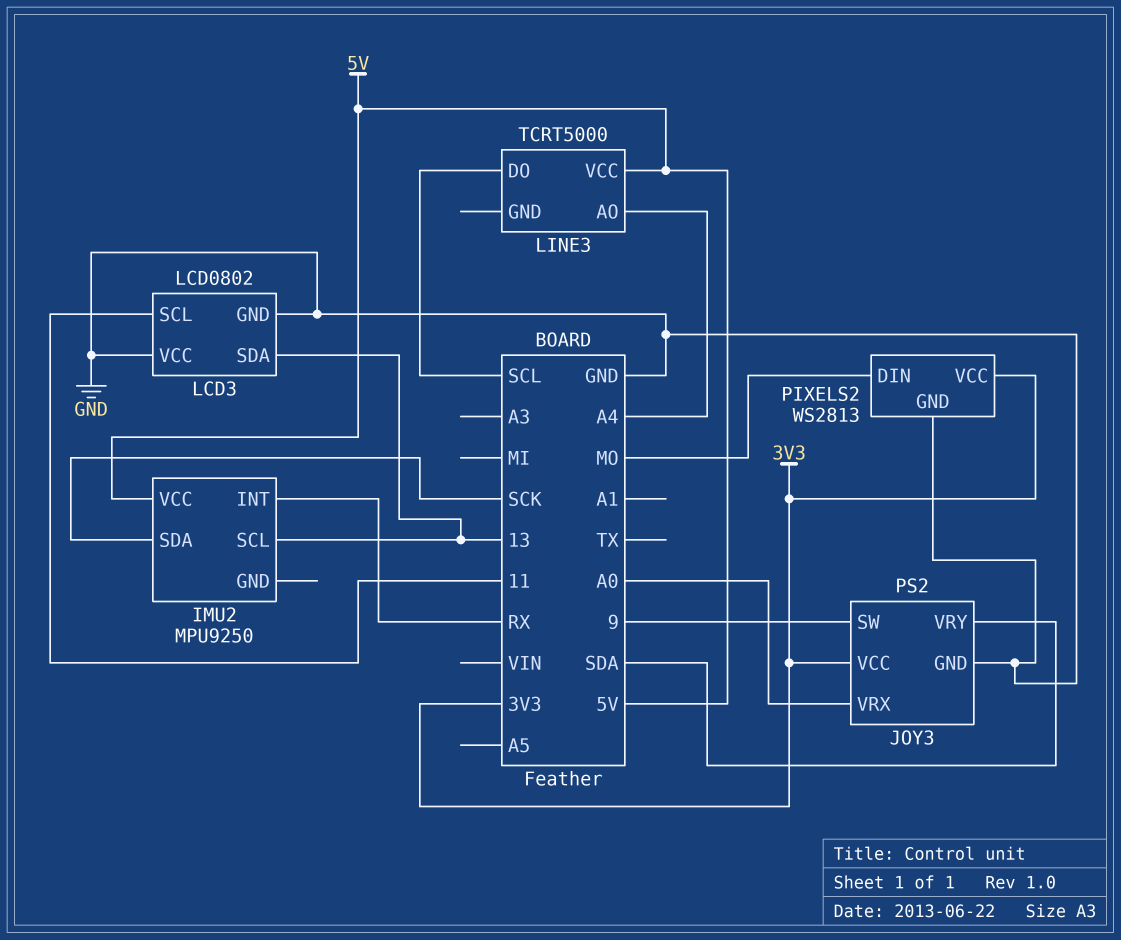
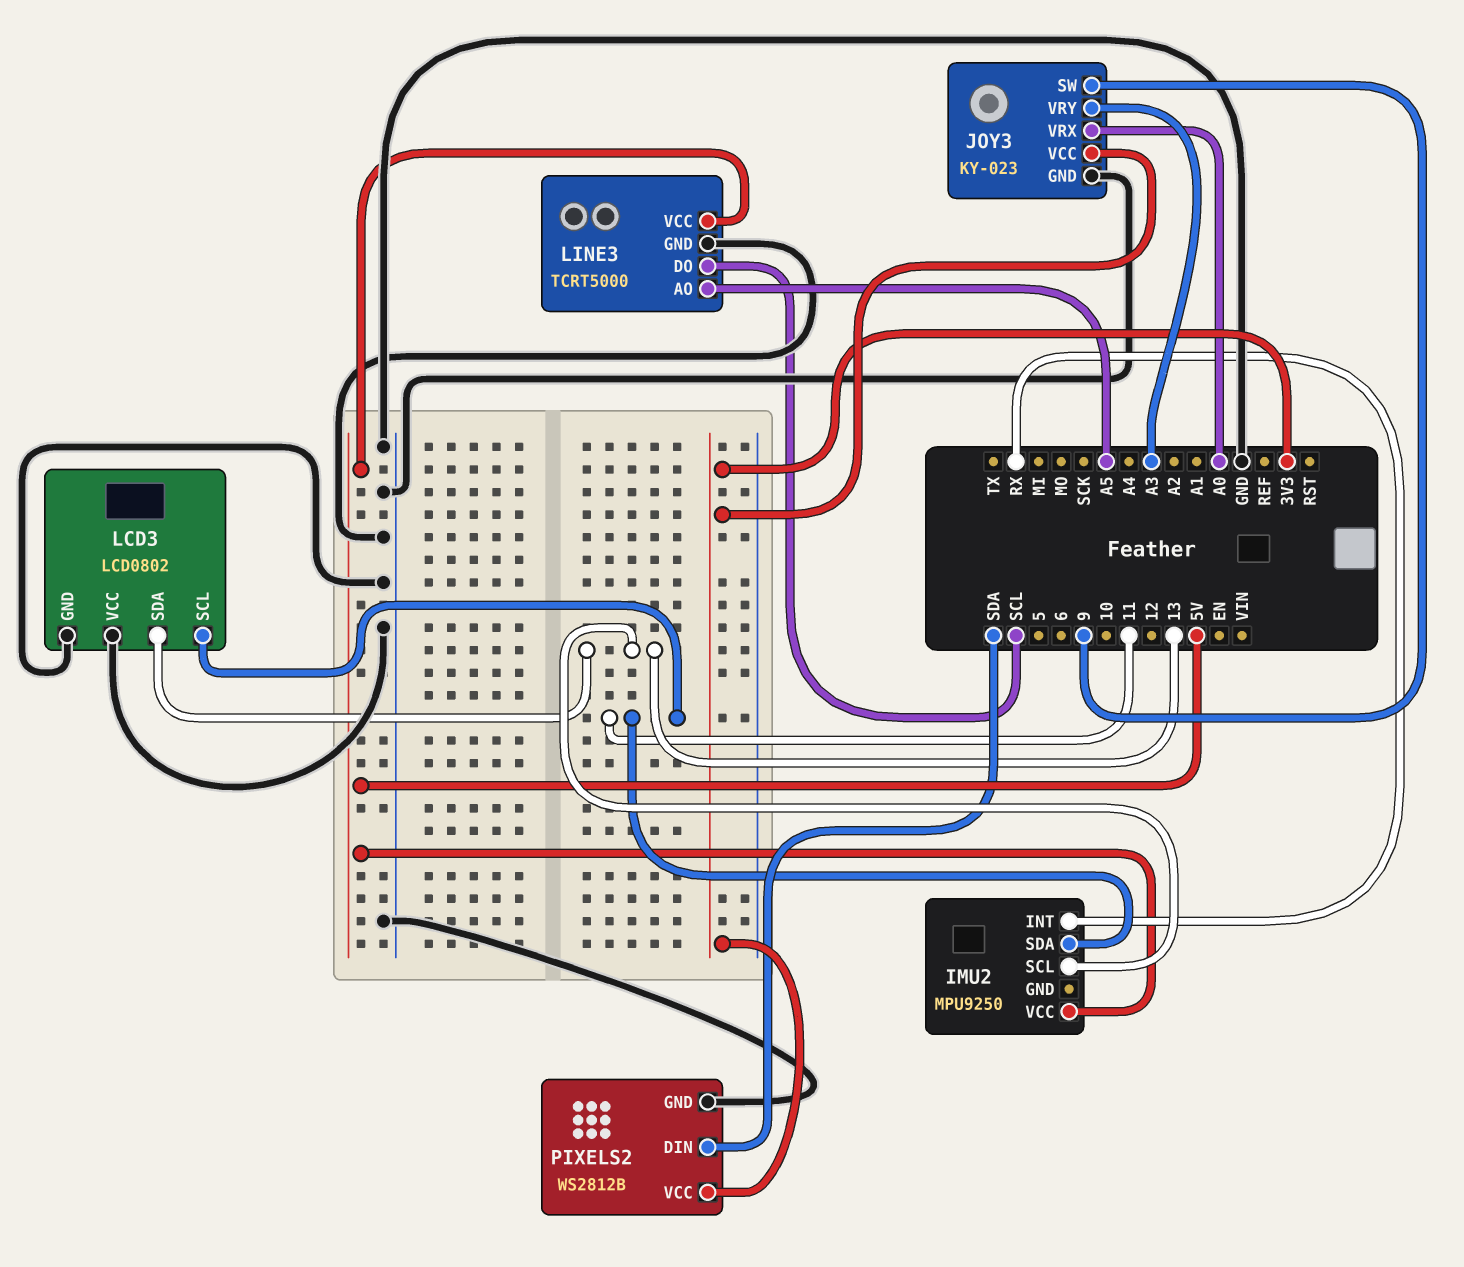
IMU2 pin SDA: SCK -> 11
JOY3: PS2 -> KY-023
JOY3 pin VRY: SDA -> A3
LINE3 pin AO: A4 -> A5
LINE3 pin GND: none -> GND
PIXELS2: WS2813 -> WS2812B
PIXELS2 pin DIN: MO -> SDA

